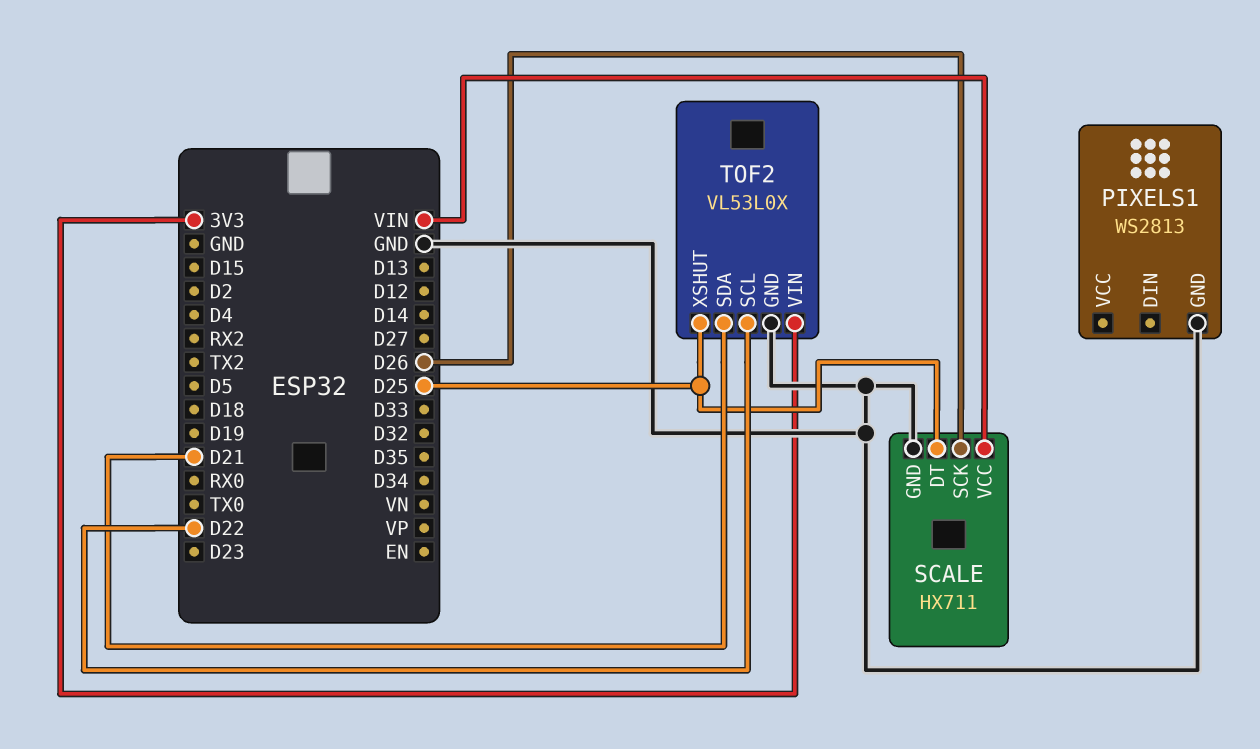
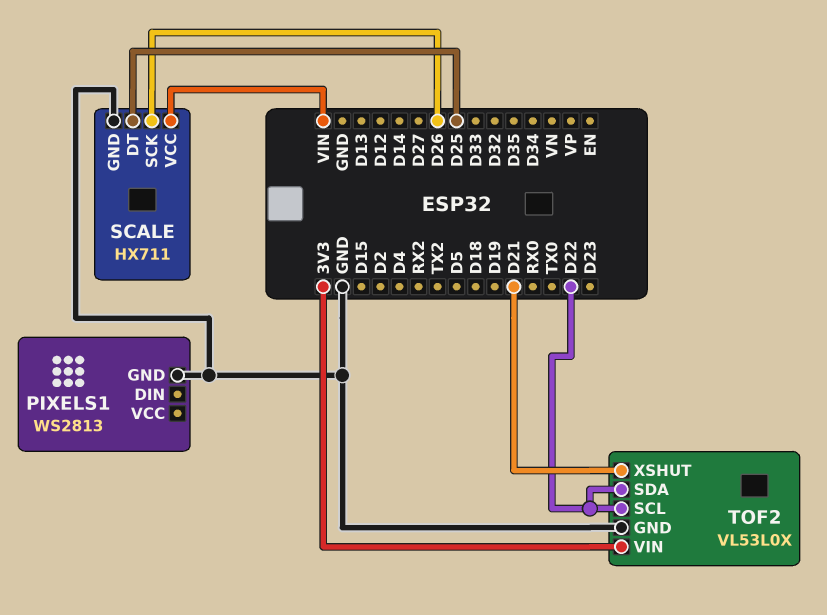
TOF2 pin SDA: D21 -> D22
TOF2 pin XSHUT: D25 -> D21

